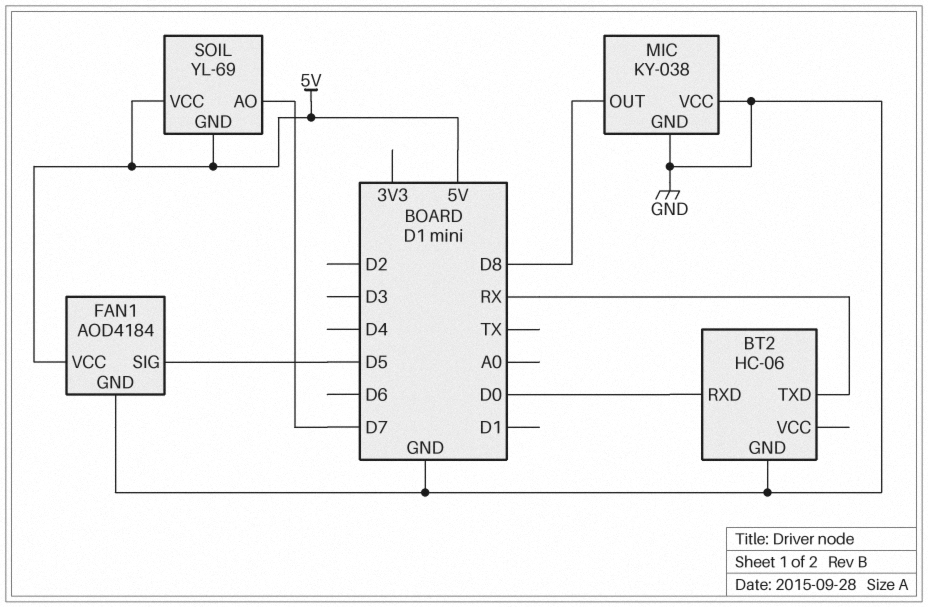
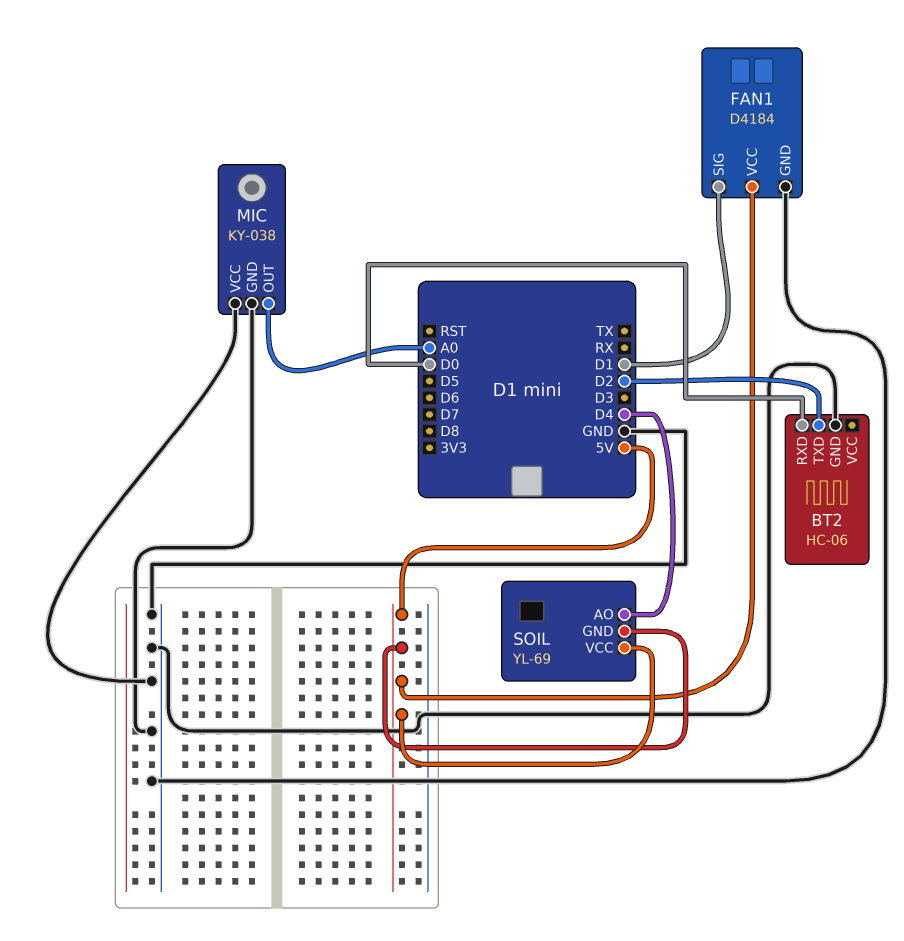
BT2 pin TXD: RX -> D2
FAN1: AOD4184 -> D4184
FAN1 pin SIG: D5 -> D1
MIC pin OUT: D8 -> A0
SOIL pin AO: D7 -> D4

